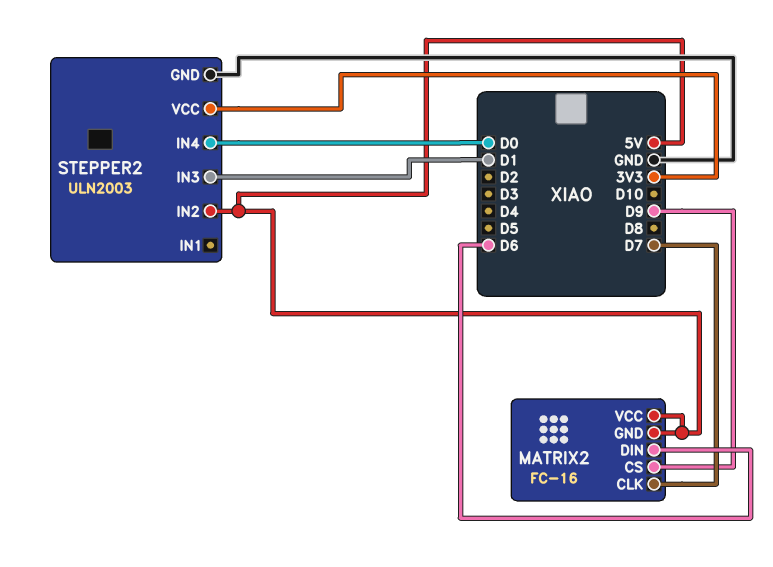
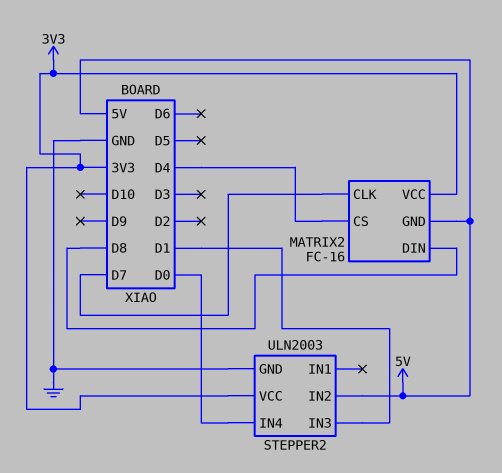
MATRIX2 pin CS: D9 -> D4
MATRIX2 pin DIN: D6 -> D8
MATRIX2 pin VCC: 5V -> 3V3

